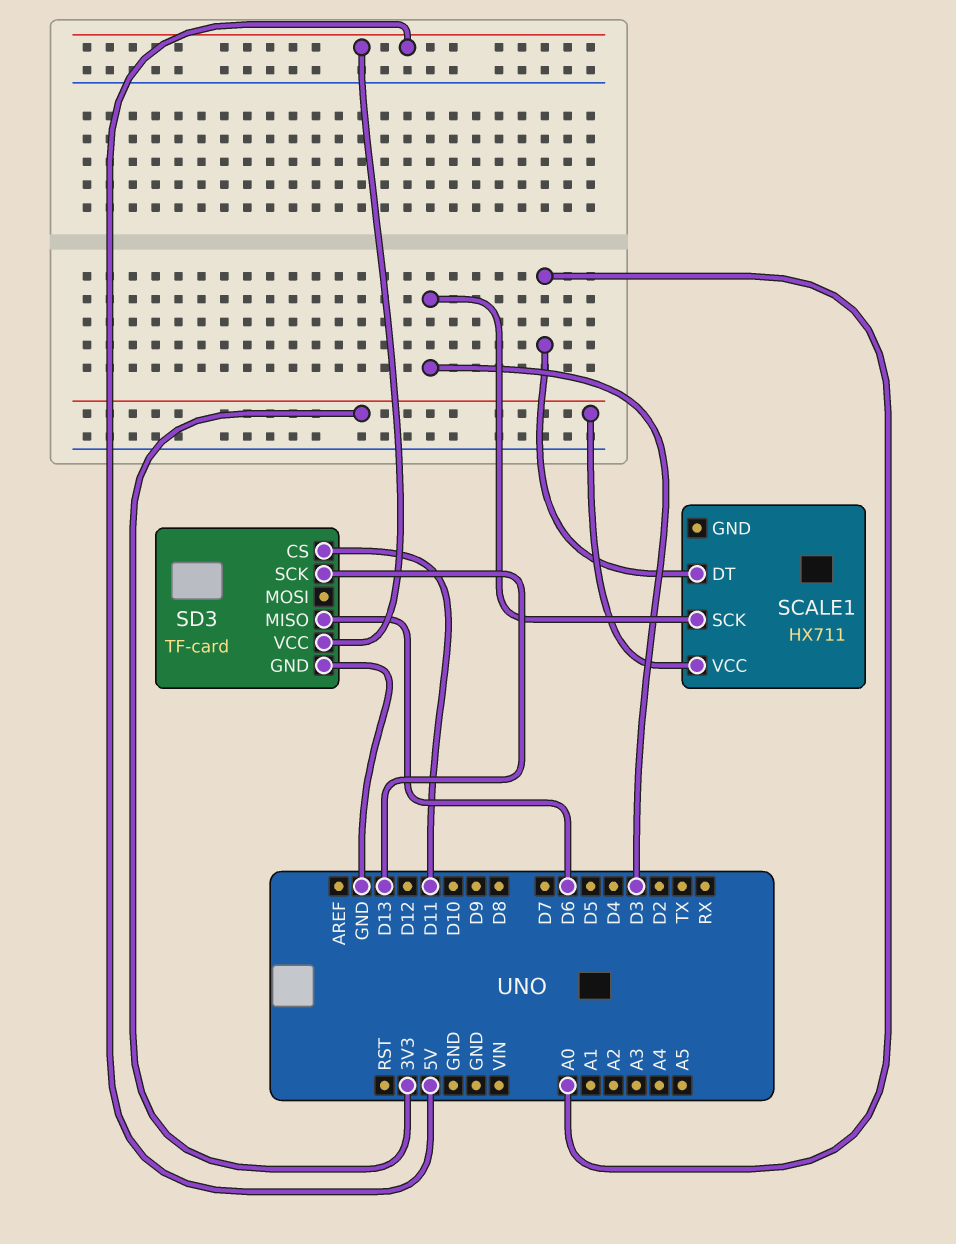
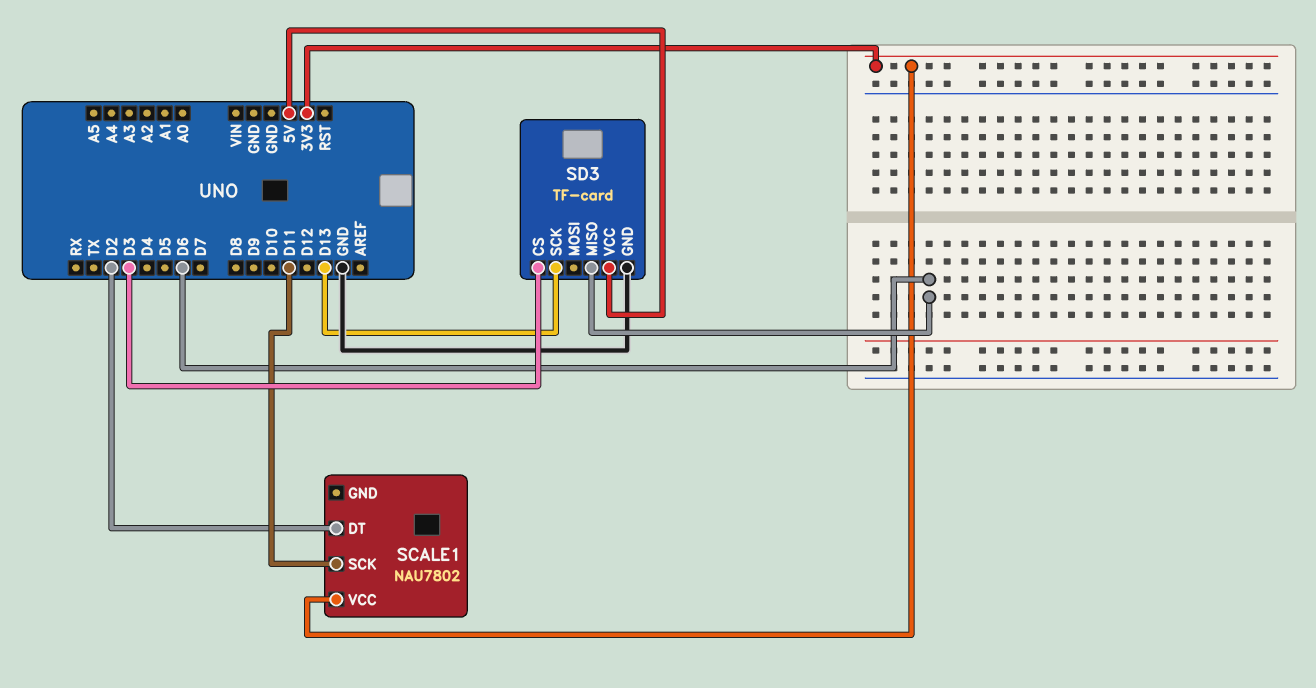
SCALE1: HX711 -> NAU7802
SCALE1 pin DT: A0 -> D2
SCALE1 pin SCK: D3 -> D11
SD3 pin CS: D11 -> D3

